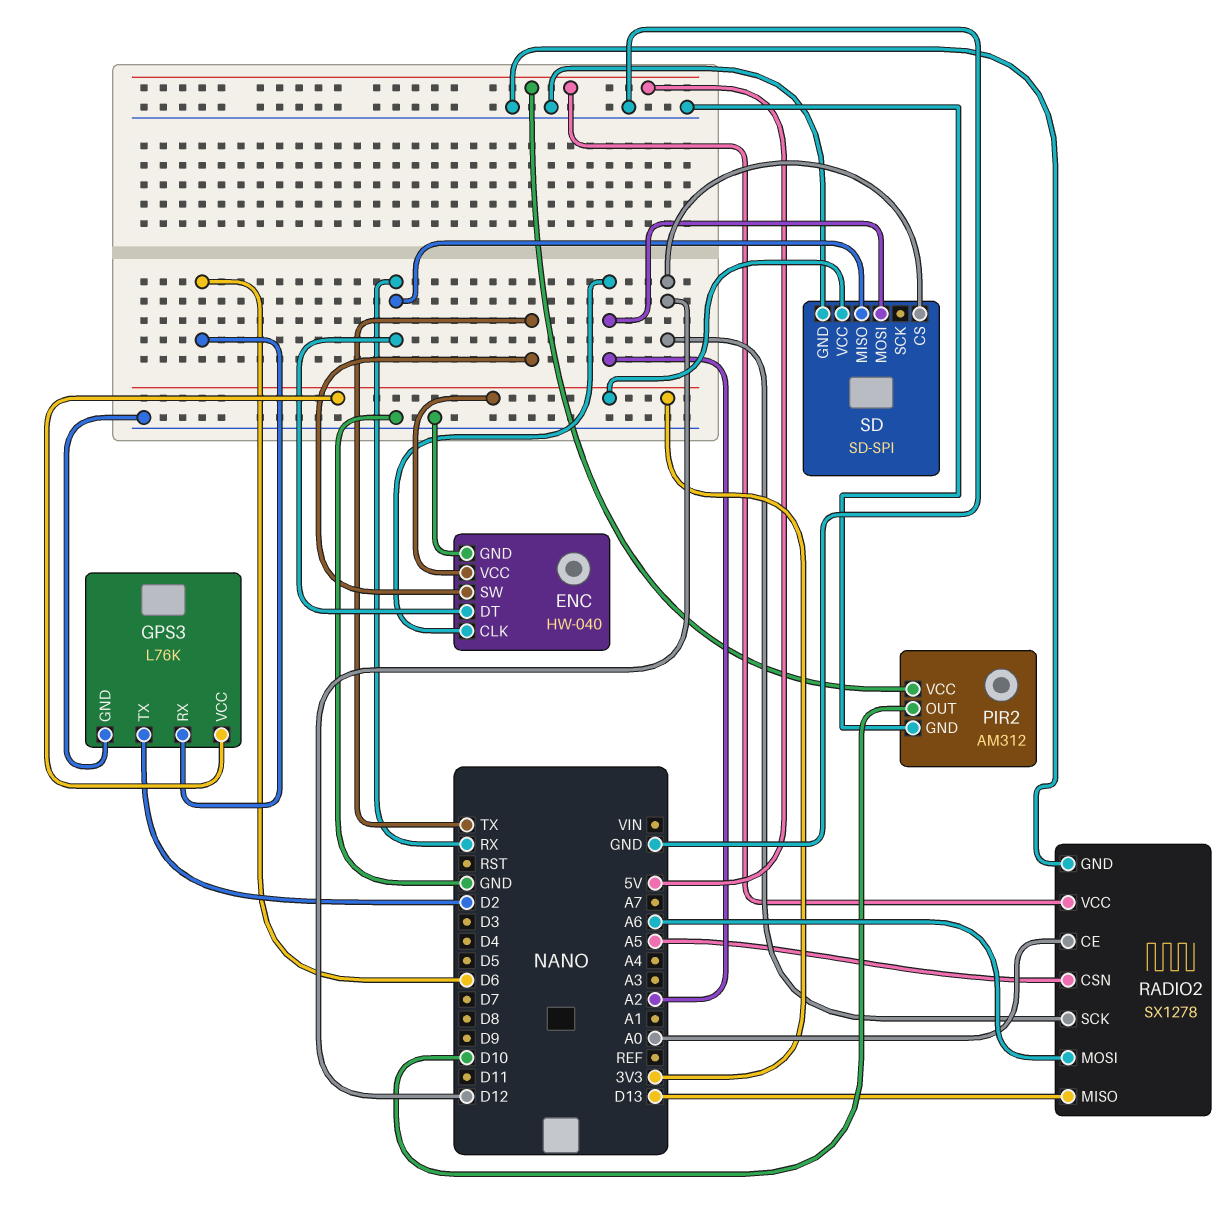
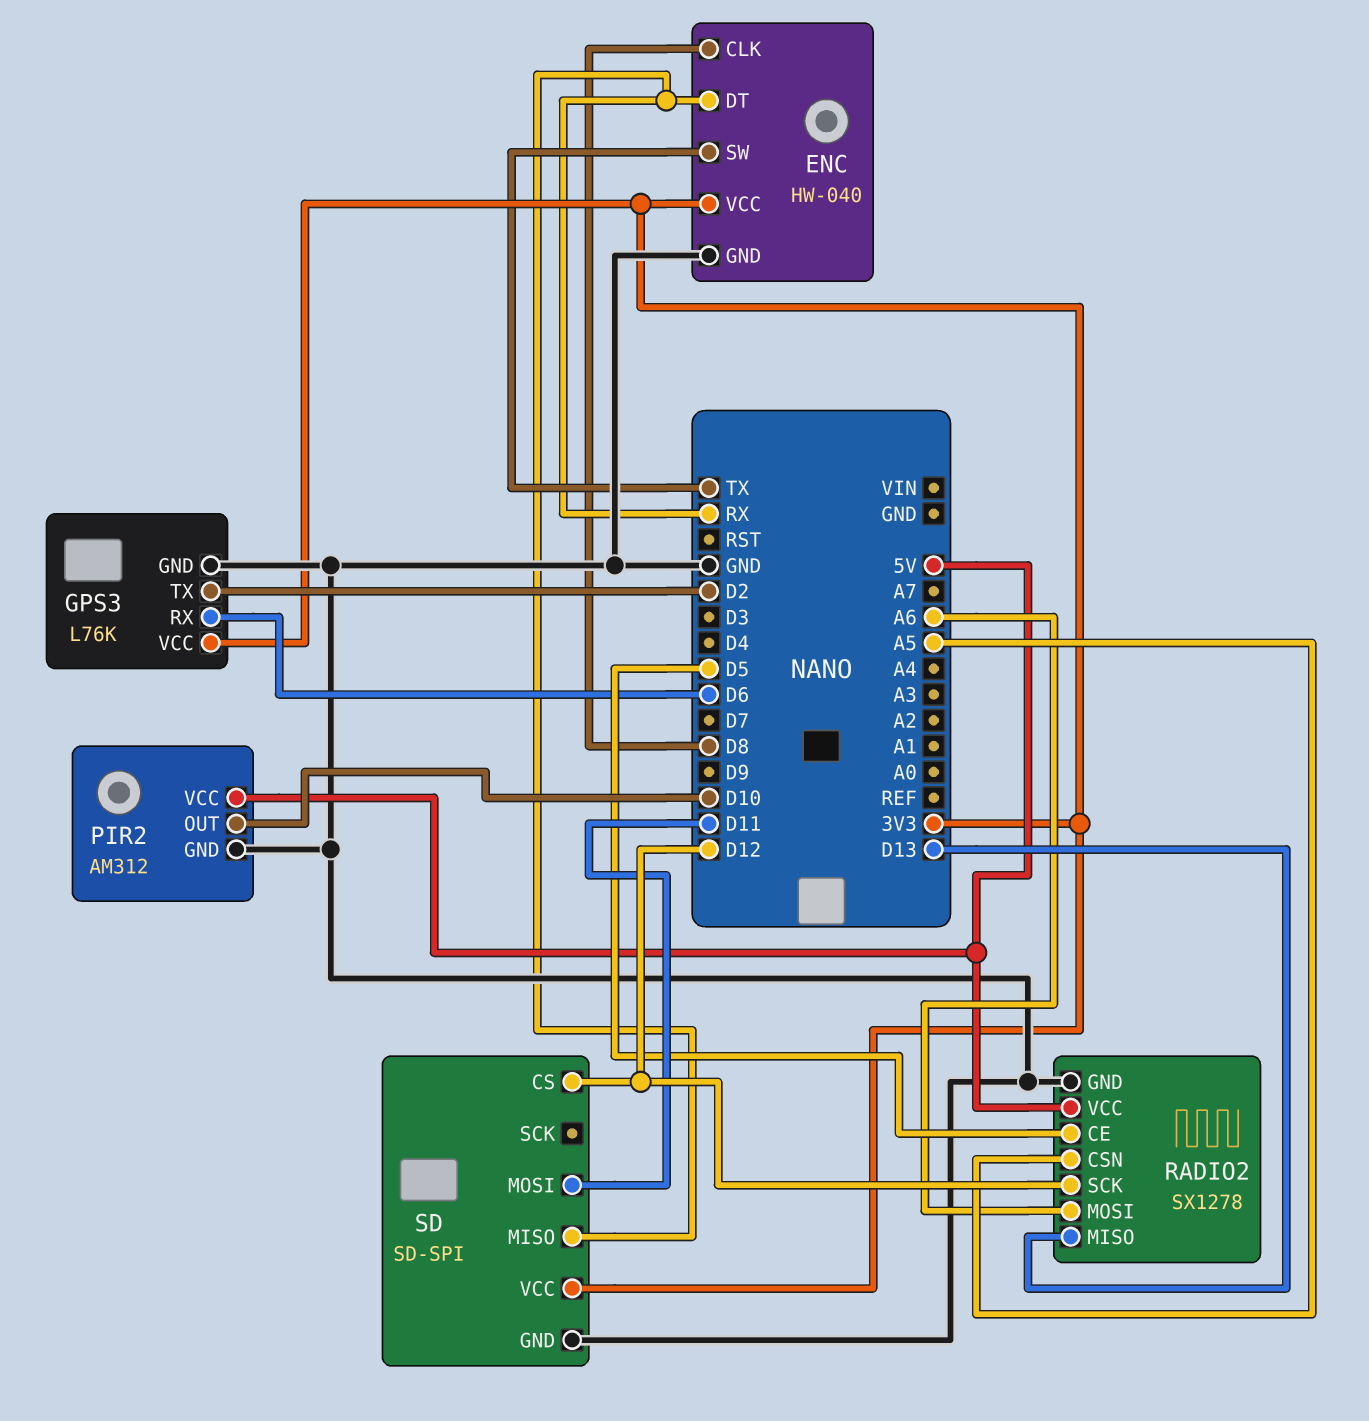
ENC pin CLK: A2 -> D8
RADIO2 pin CE: A0 -> D5
SD pin MOSI: A2 -> D11

